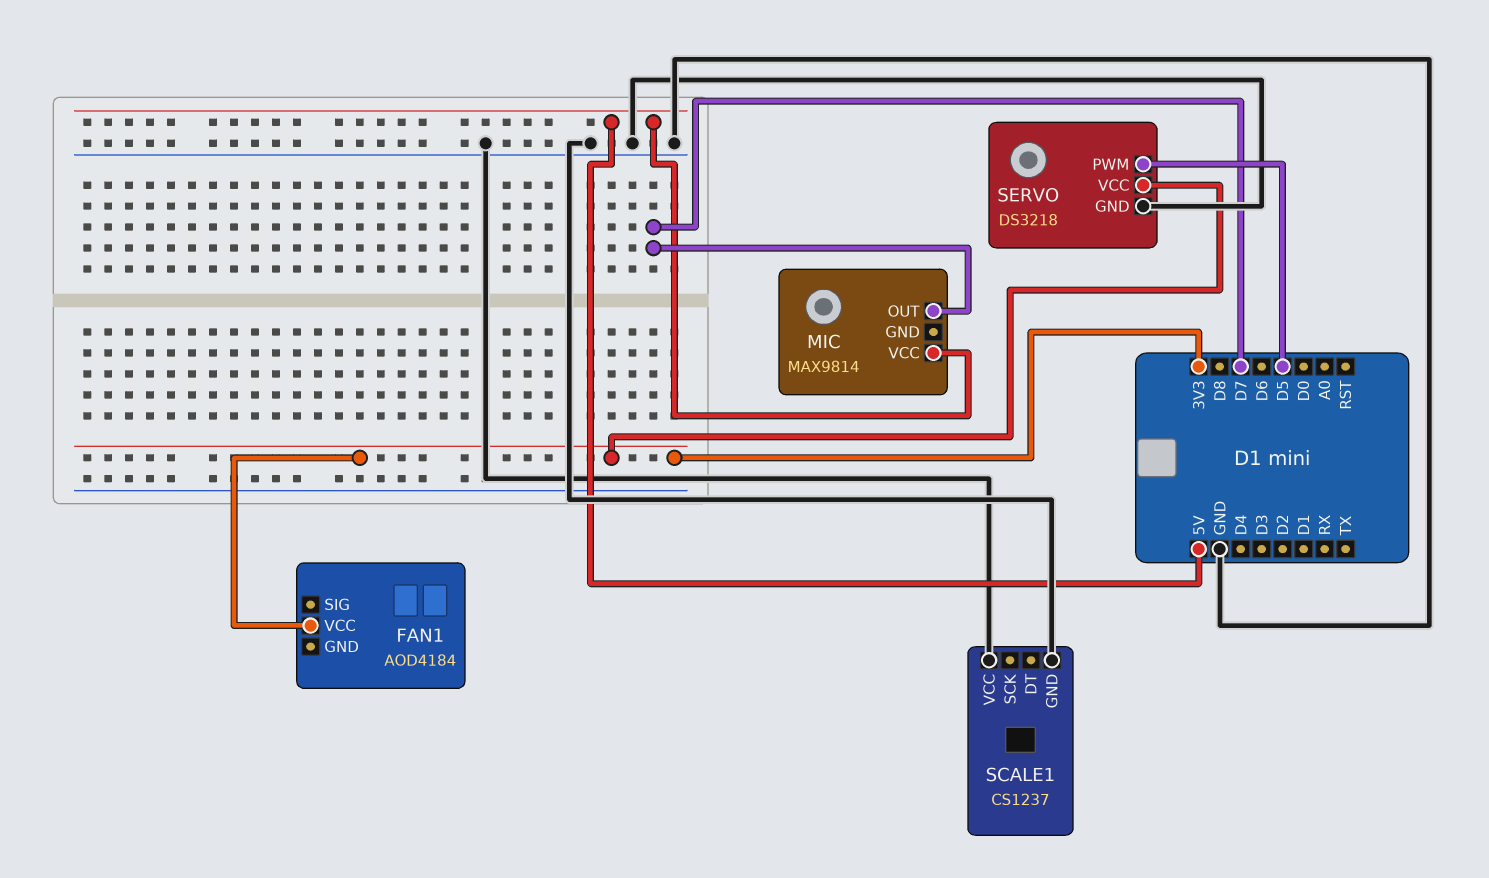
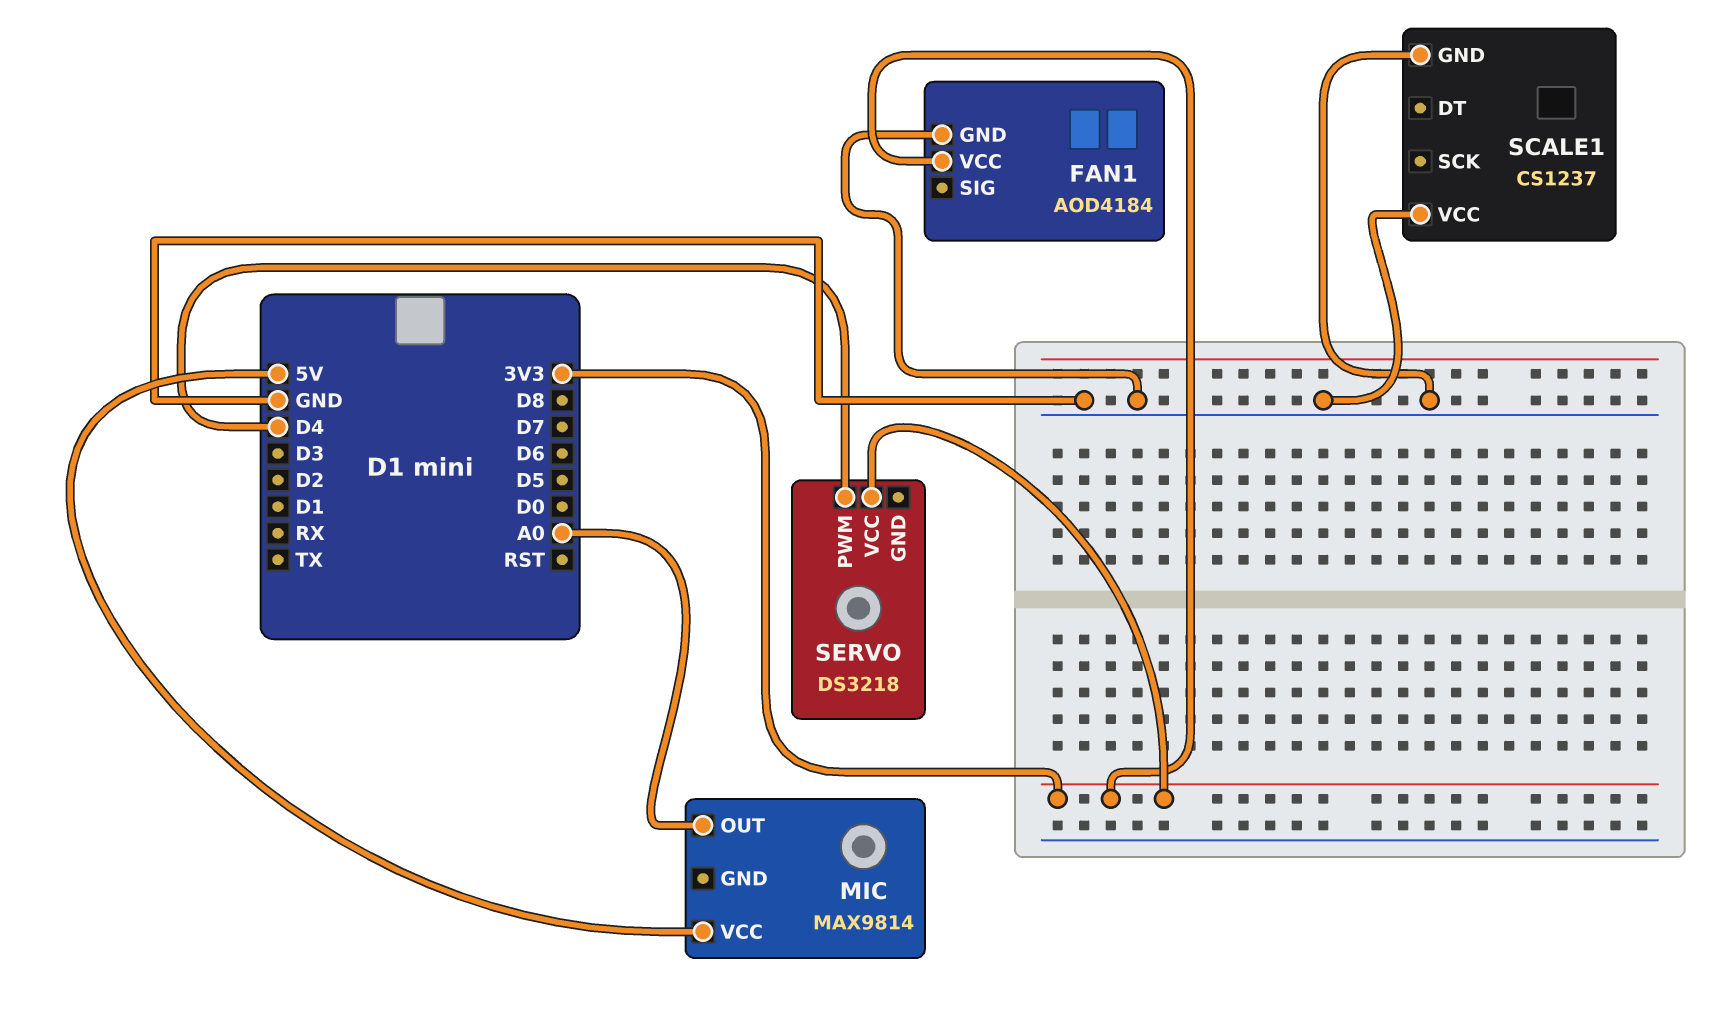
FAN1 pin GND: none -> GND
MIC pin OUT: D7 -> A0
SERVO pin GND: GND -> none
SERVO pin PWM: D5 -> D4

